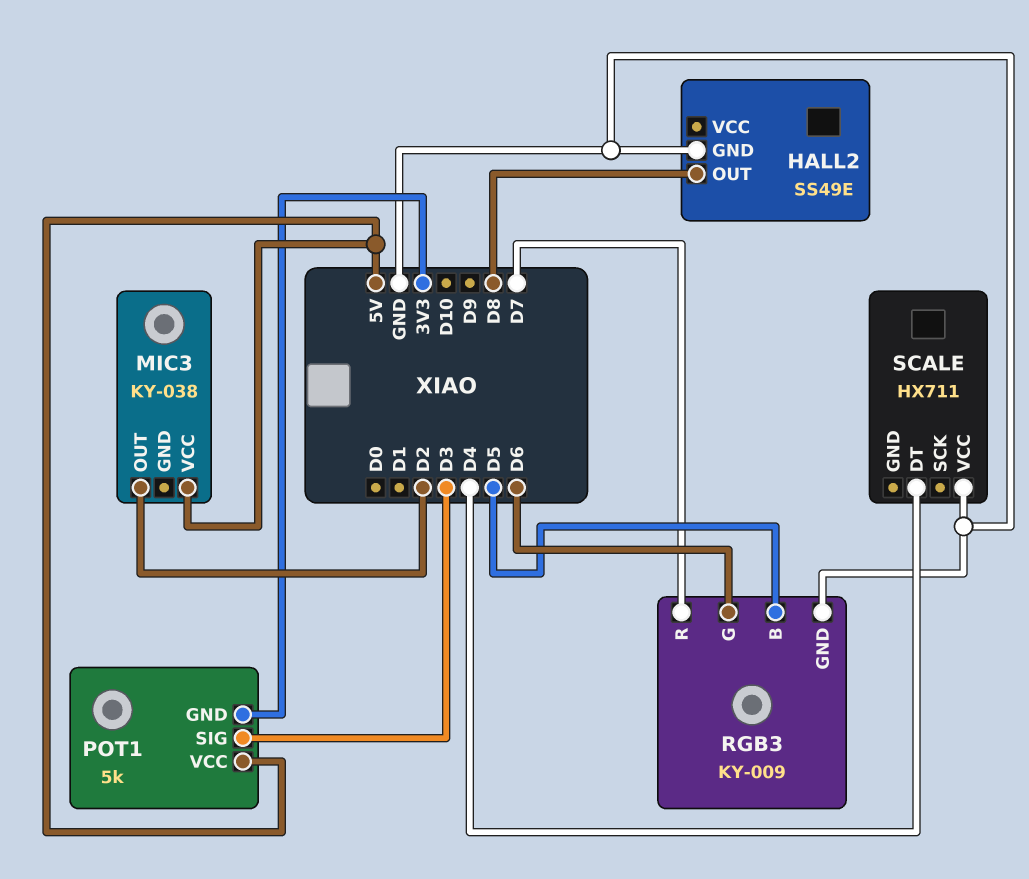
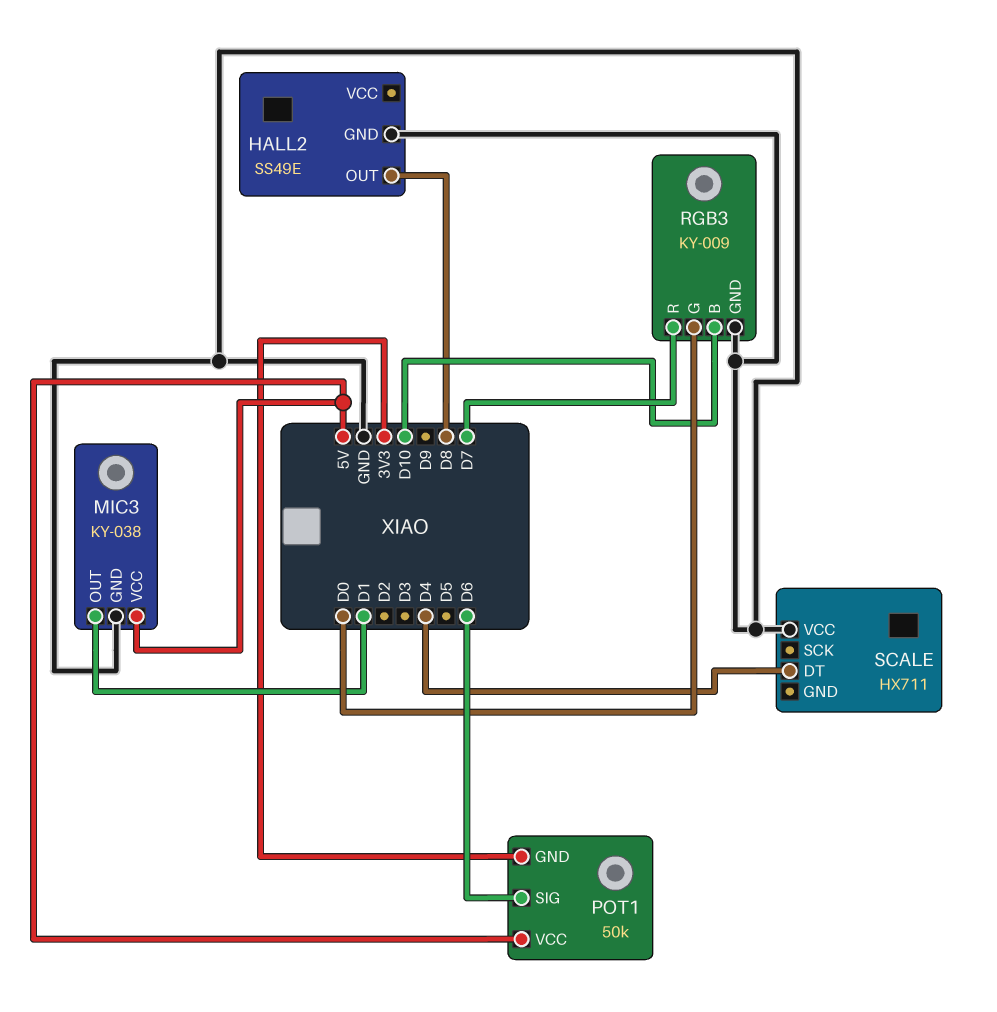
MIC3 pin GND: none -> GND
MIC3 pin OUT: D2 -> D1
POT1: 5k -> 50k
POT1 pin SIG: D3 -> D6
RGB3 pin B: D5 -> D10
RGB3 pin G: D6 -> D0

